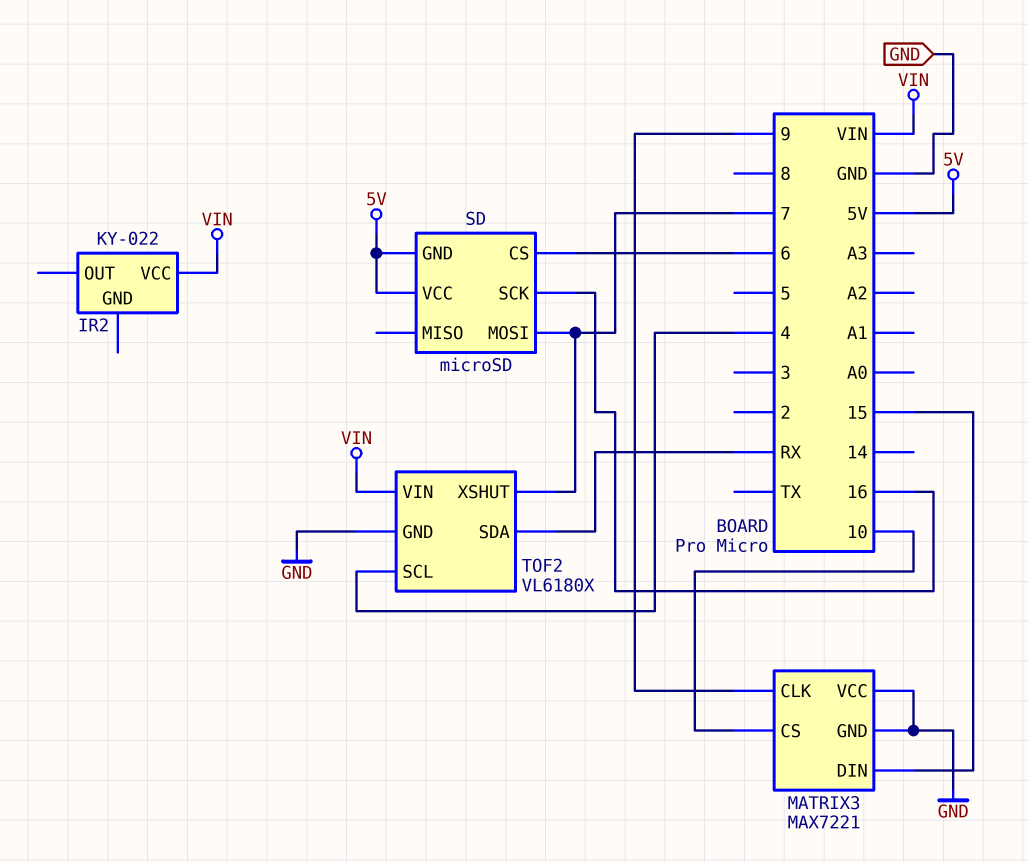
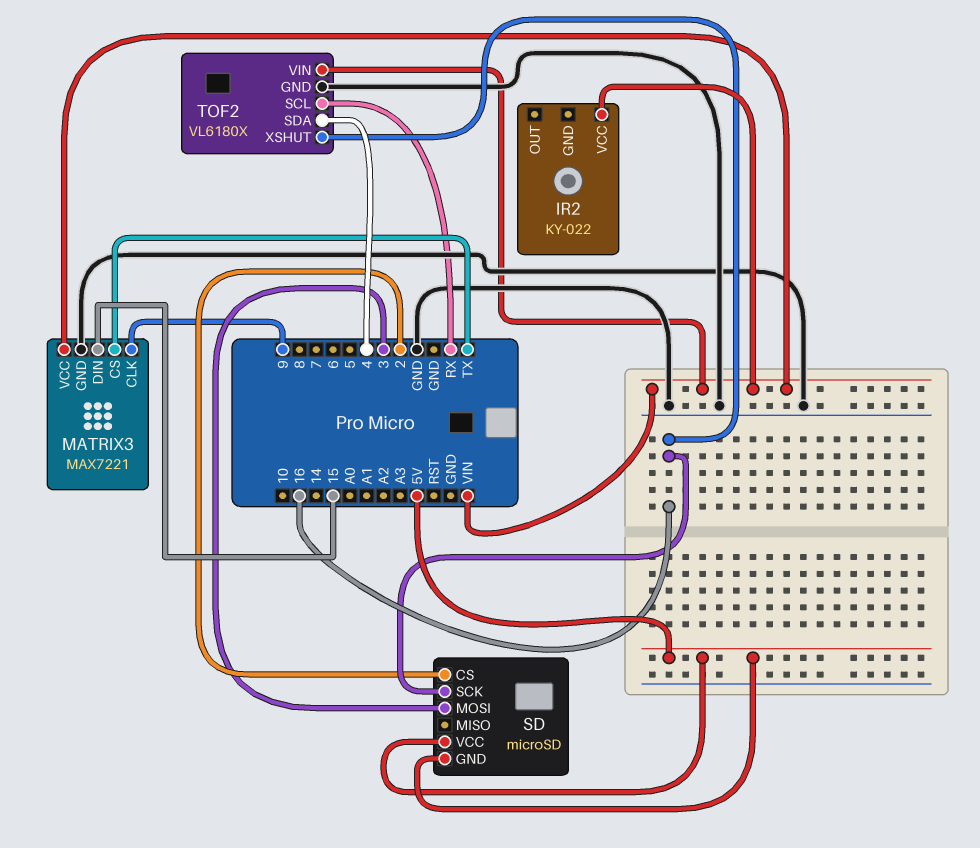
MATRIX3 pin CS: 10 -> TX
MATRIX3 pin VCC: GND -> VIN
SD pin CS: 6 -> 2
SD pin MOSI: 7 -> 3
TOF2 pin SCL: 4 -> RX
TOF2 pin SDA: RX -> 4
TOF2 pin XSHUT: 7 -> 16

